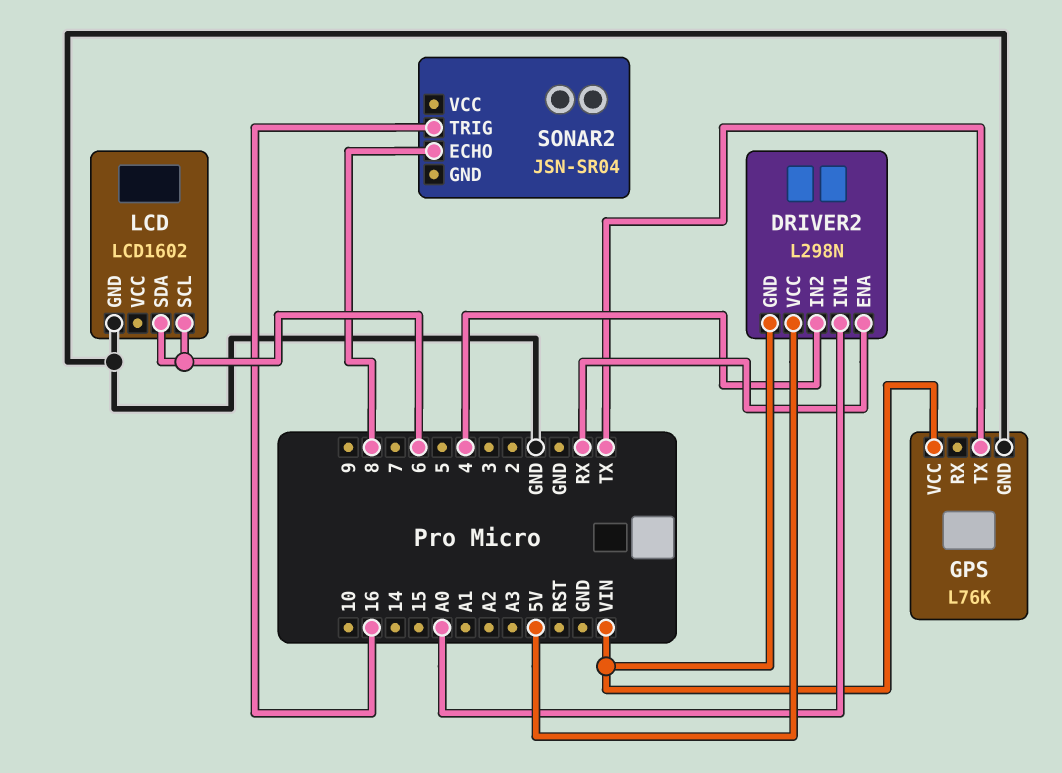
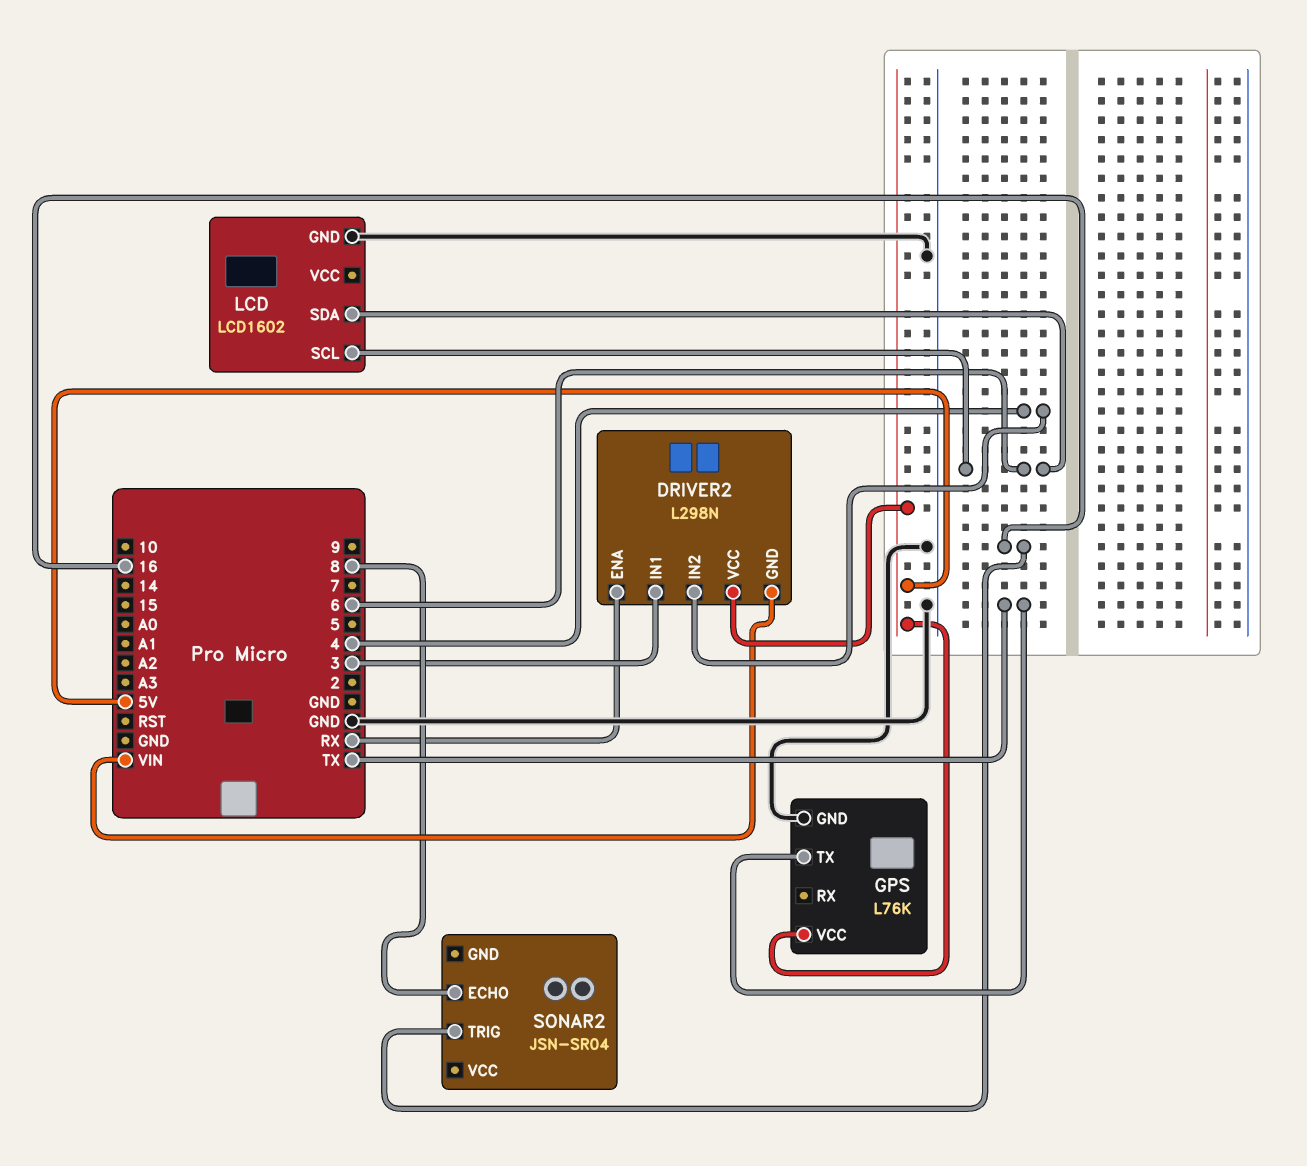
DRIVER2 pin IN1: A0 -> 3
GPS pin VCC: VIN -> 5V

